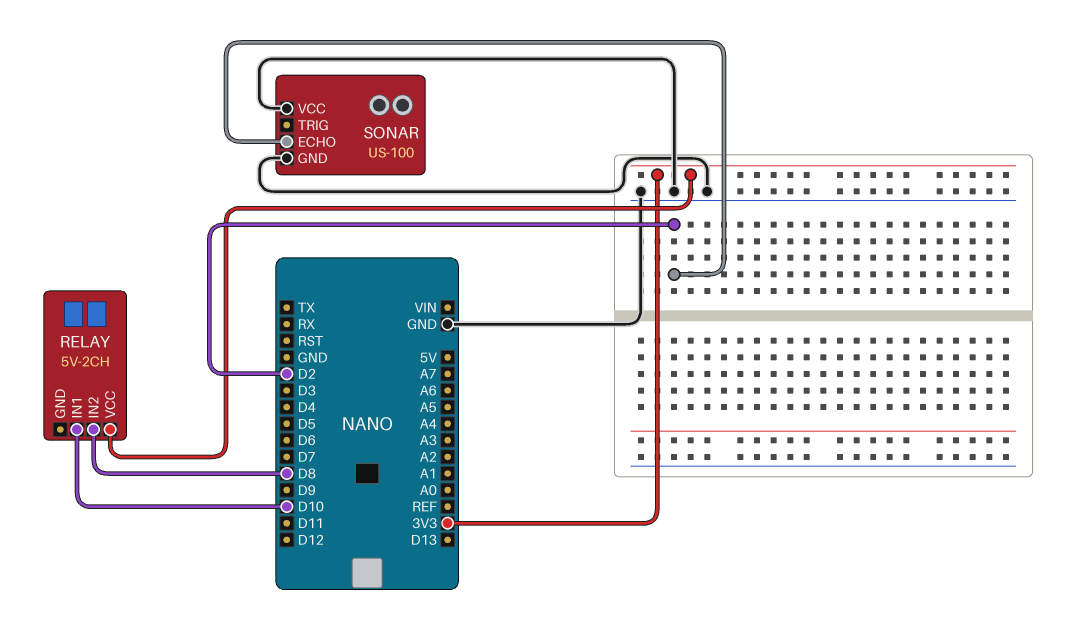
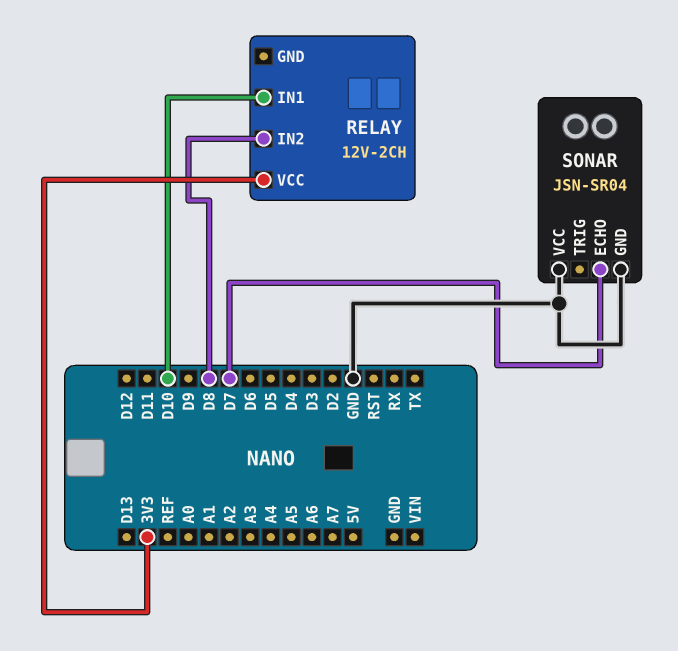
RELAY: 5V-2CH -> 12V-2CH
SONAR: US-100 -> JSN-SR04
SONAR pin ECHO: D2 -> D7

